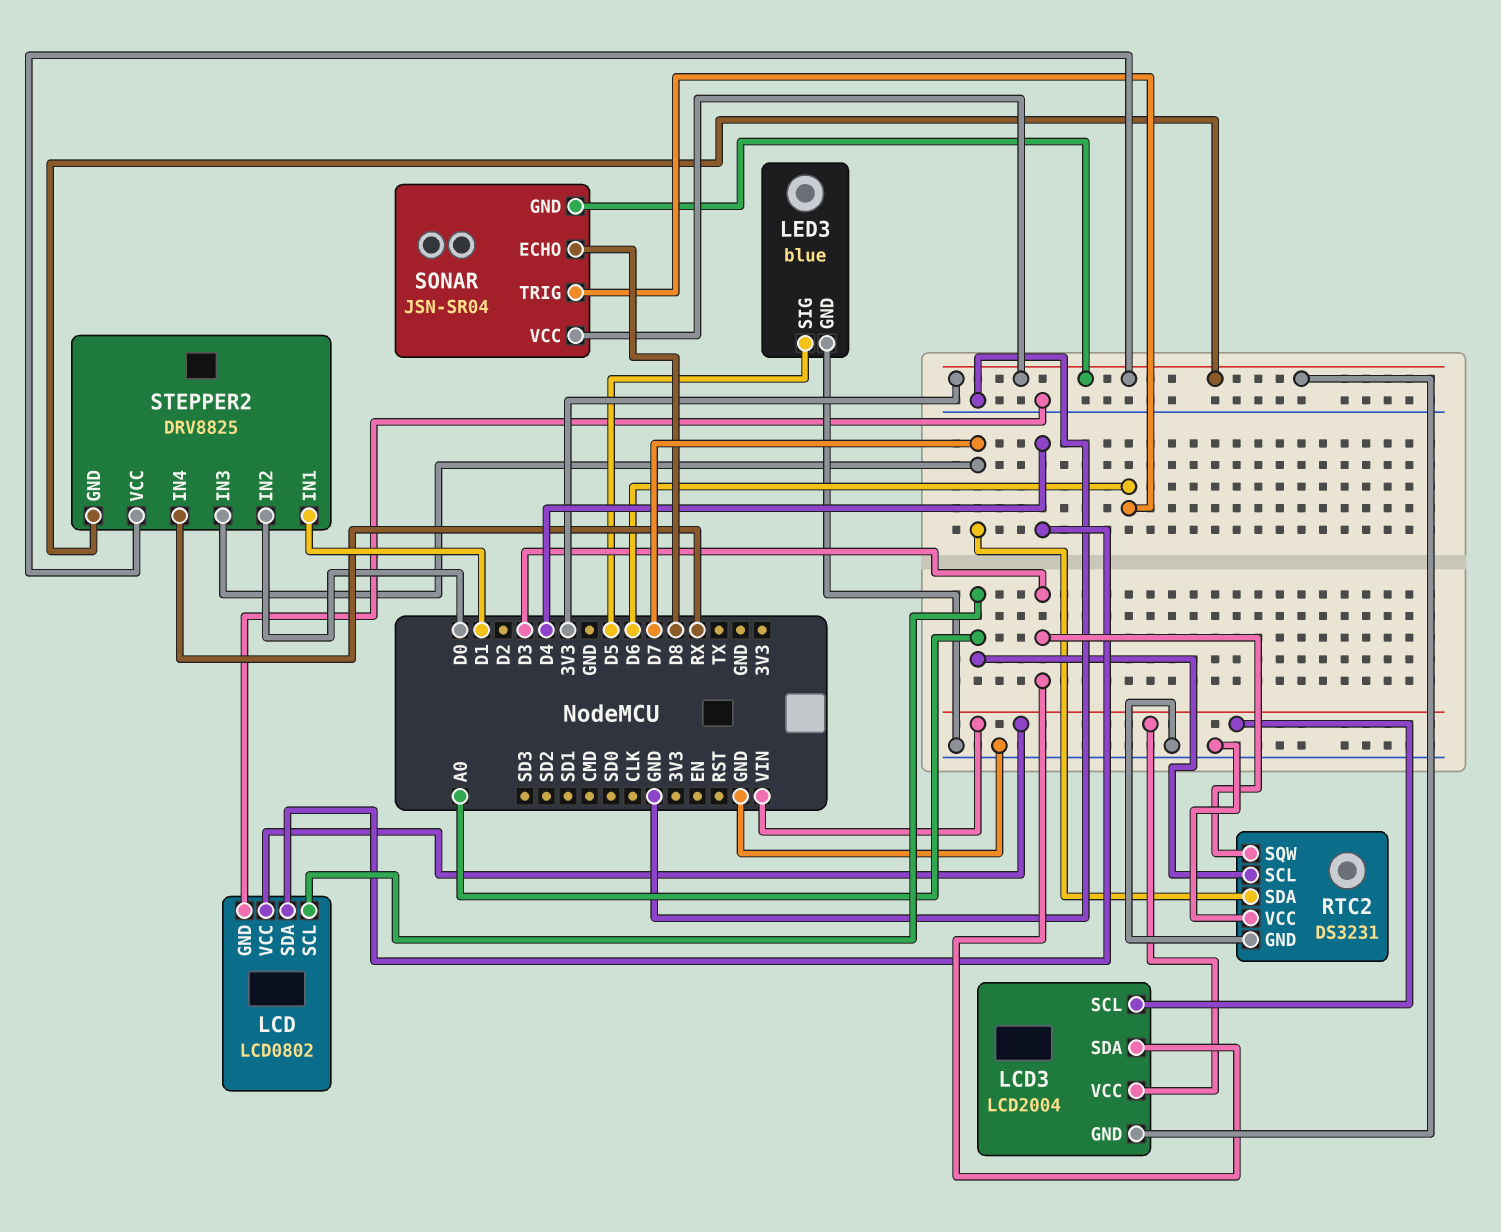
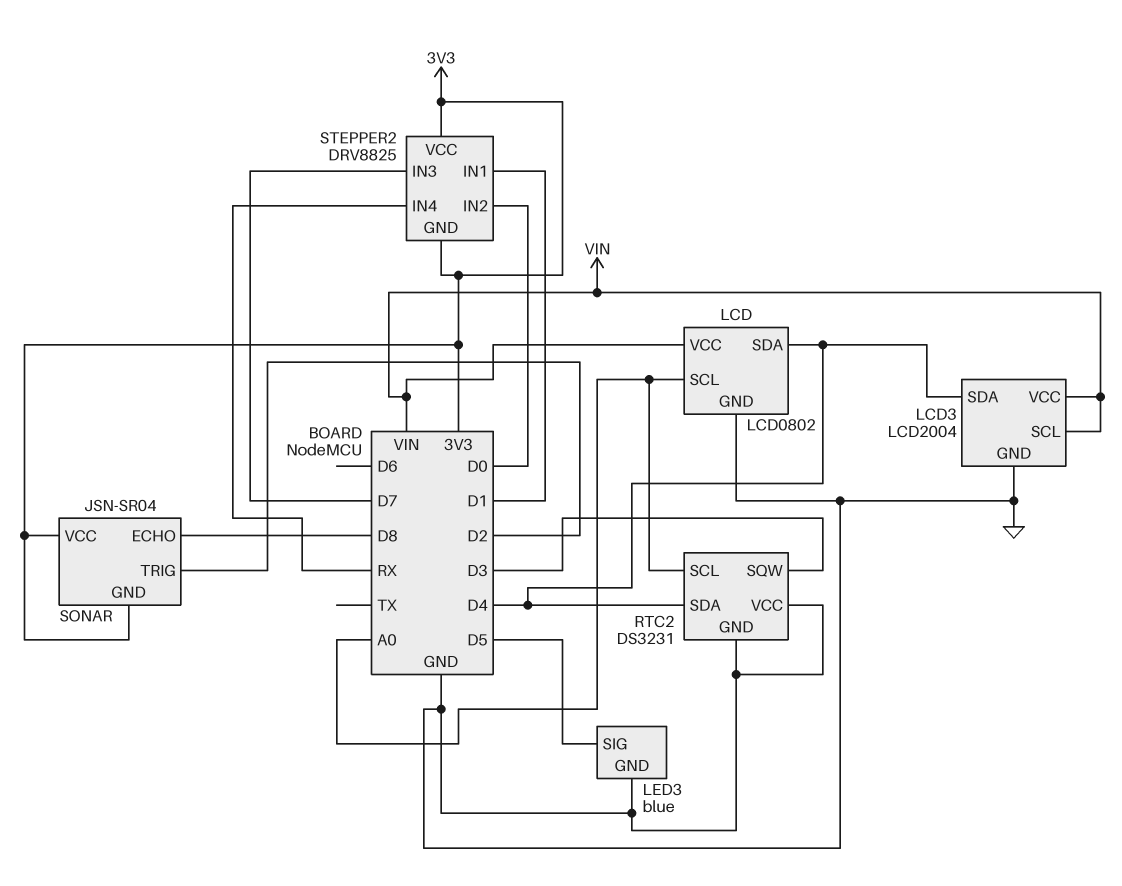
LCD3 pin GND: 3V3 -> GND
LCD3 pin SDA: D3 -> D4
RTC2 pin SDA: D7 -> D4
SONAR pin TRIG: D6 -> D2

